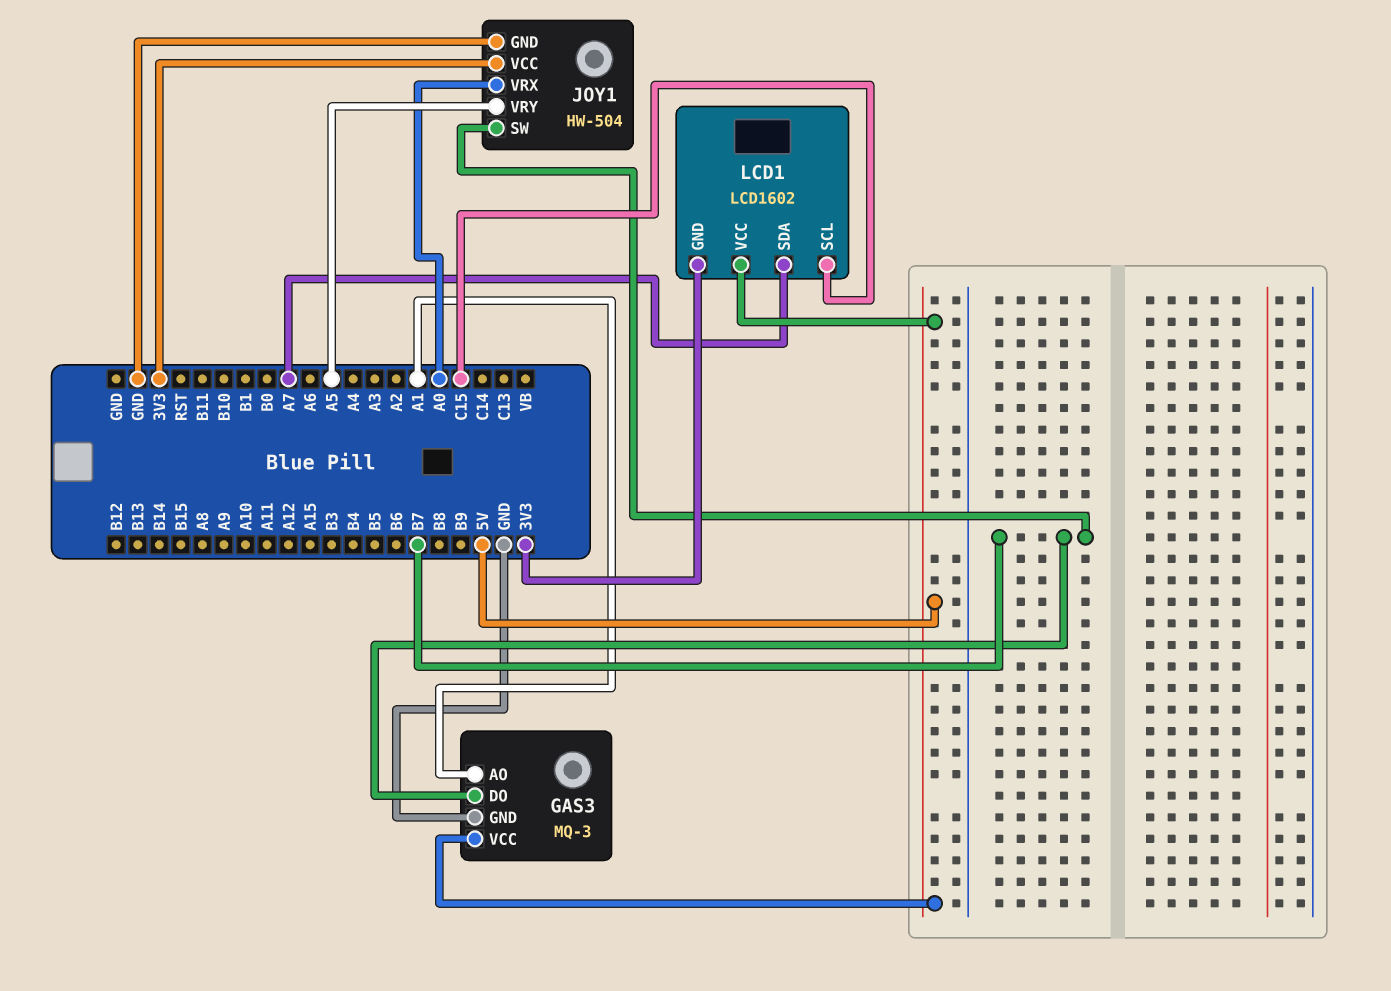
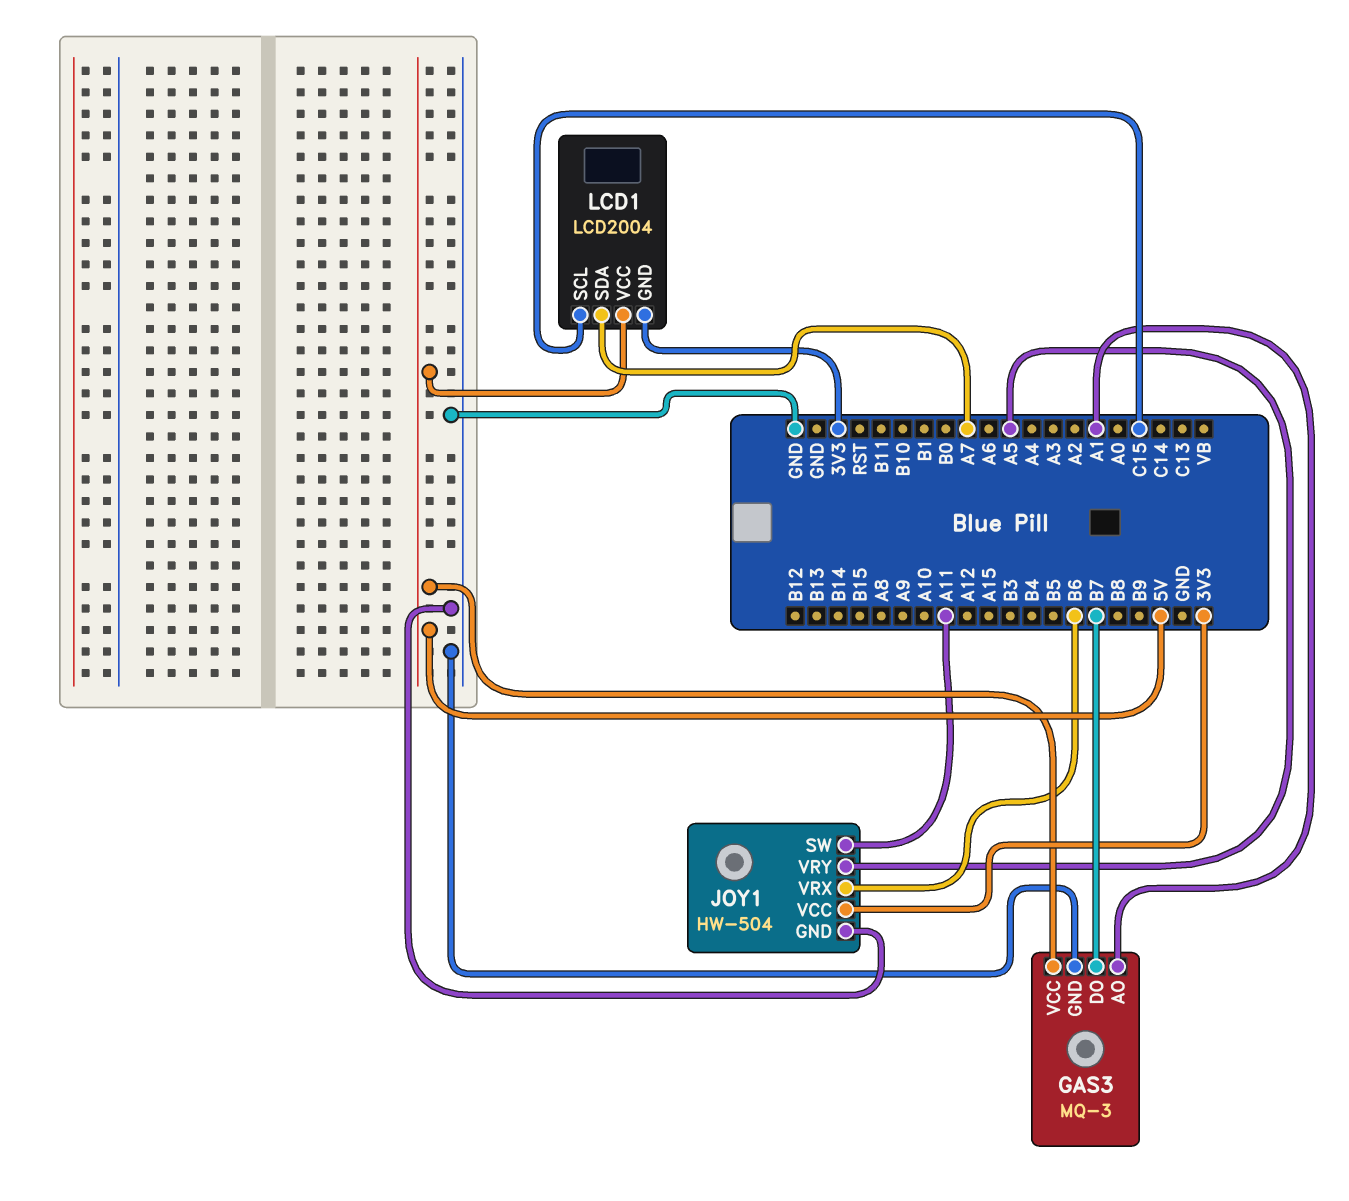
JOY1 pin SW: B7 -> A11
JOY1 pin VRX: A0 -> B6
LCD1: LCD1602 -> LCD2004

